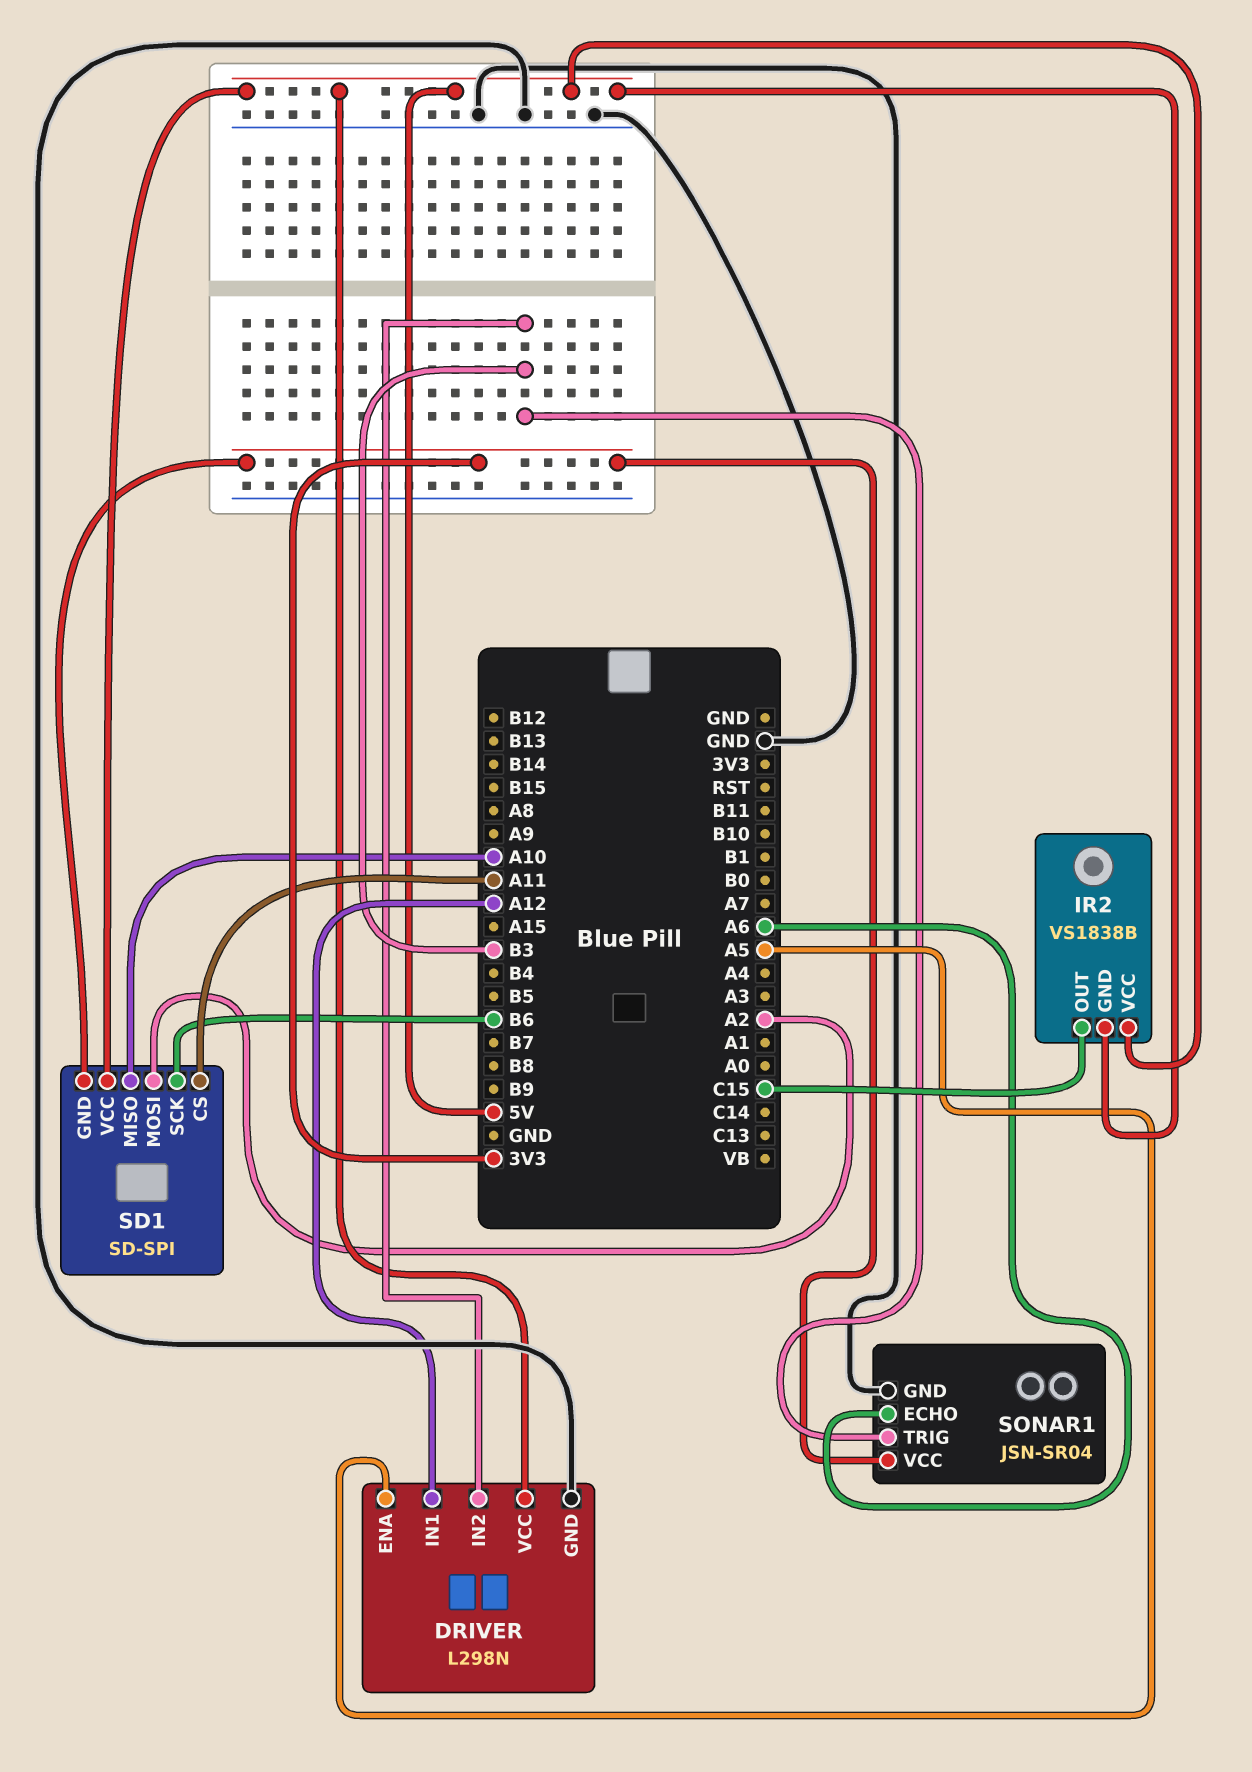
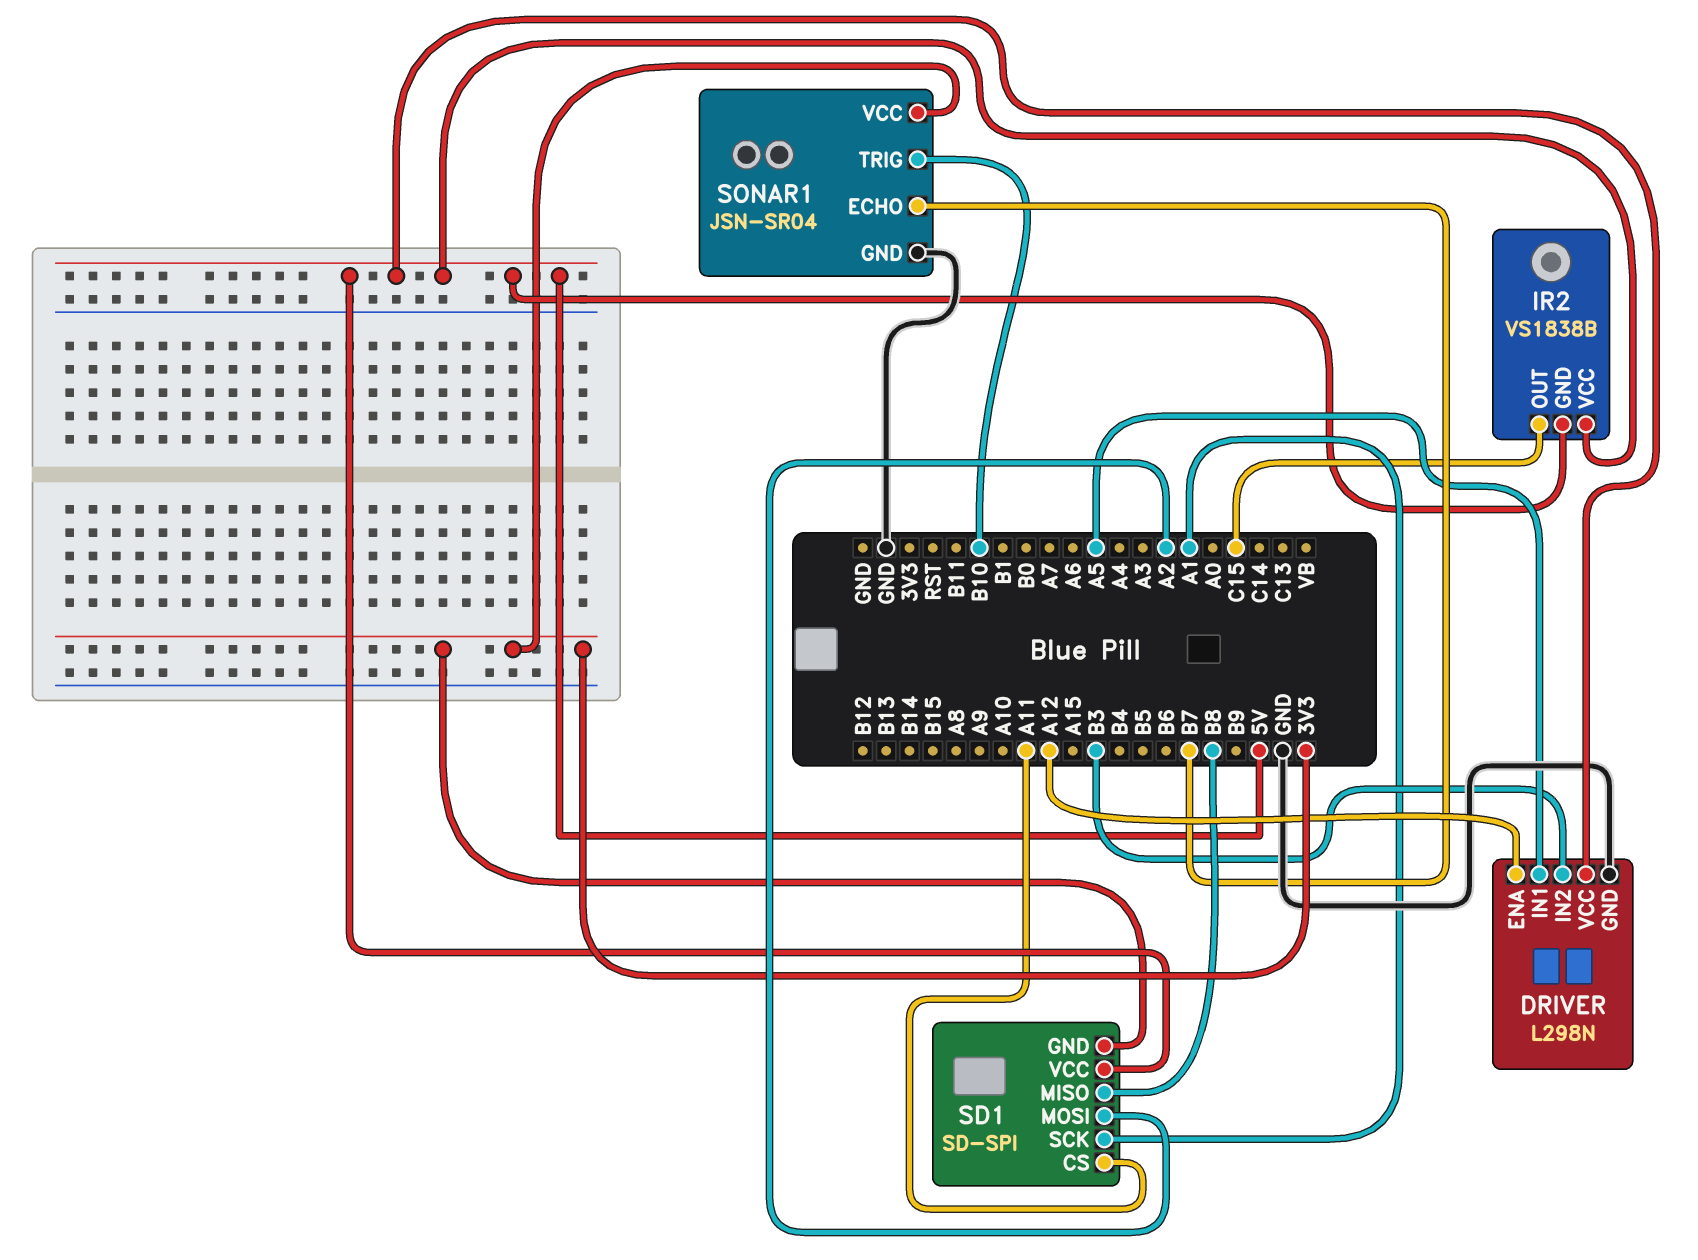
DRIVER pin ENA: A5 -> A12
DRIVER pin IN1: A12 -> A5
SD1 pin MISO: A10 -> B8
SD1 pin SCK: B6 -> A1
SONAR1 pin ECHO: A6 -> B7
SONAR1 pin TRIG: B3 -> B10

